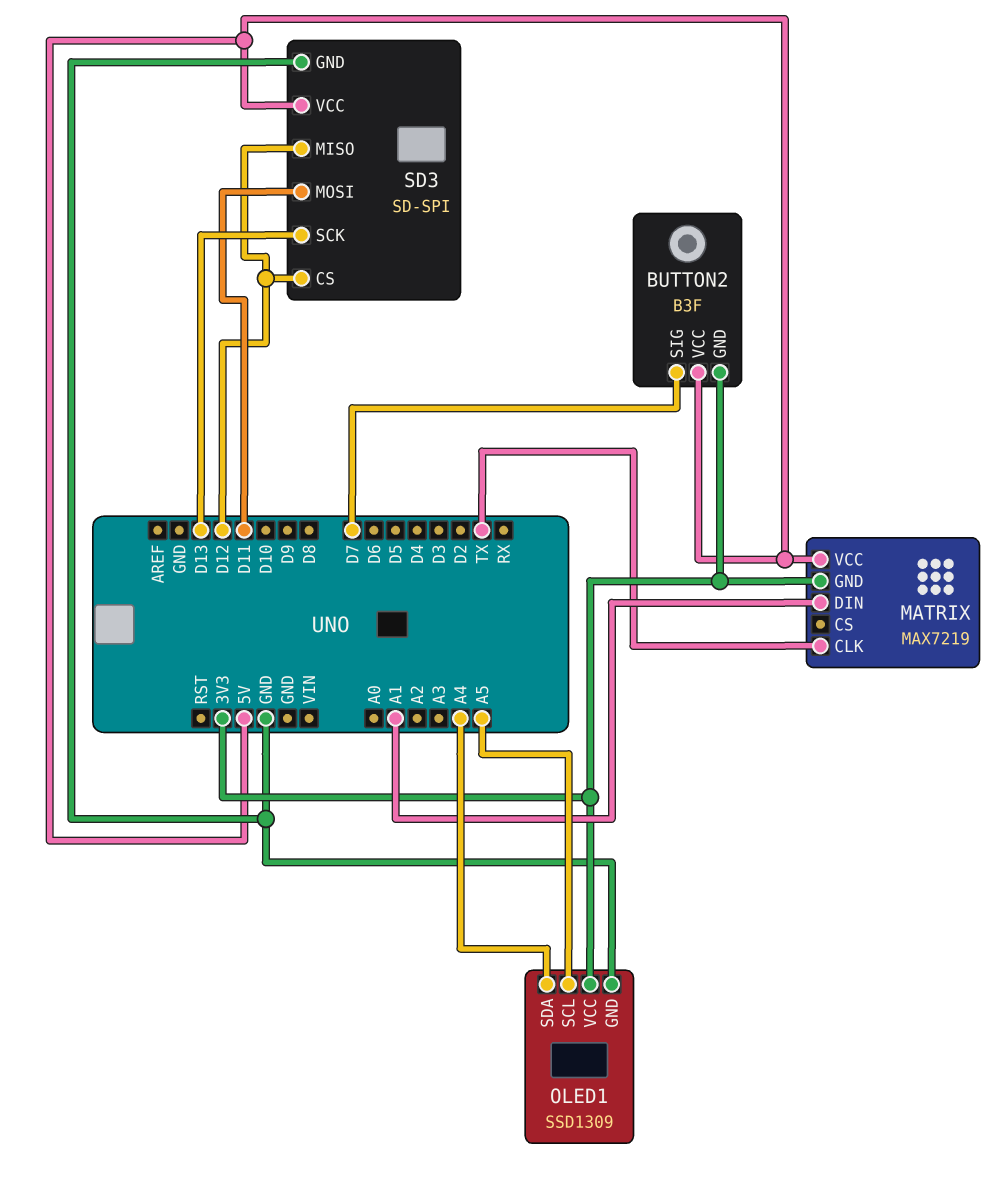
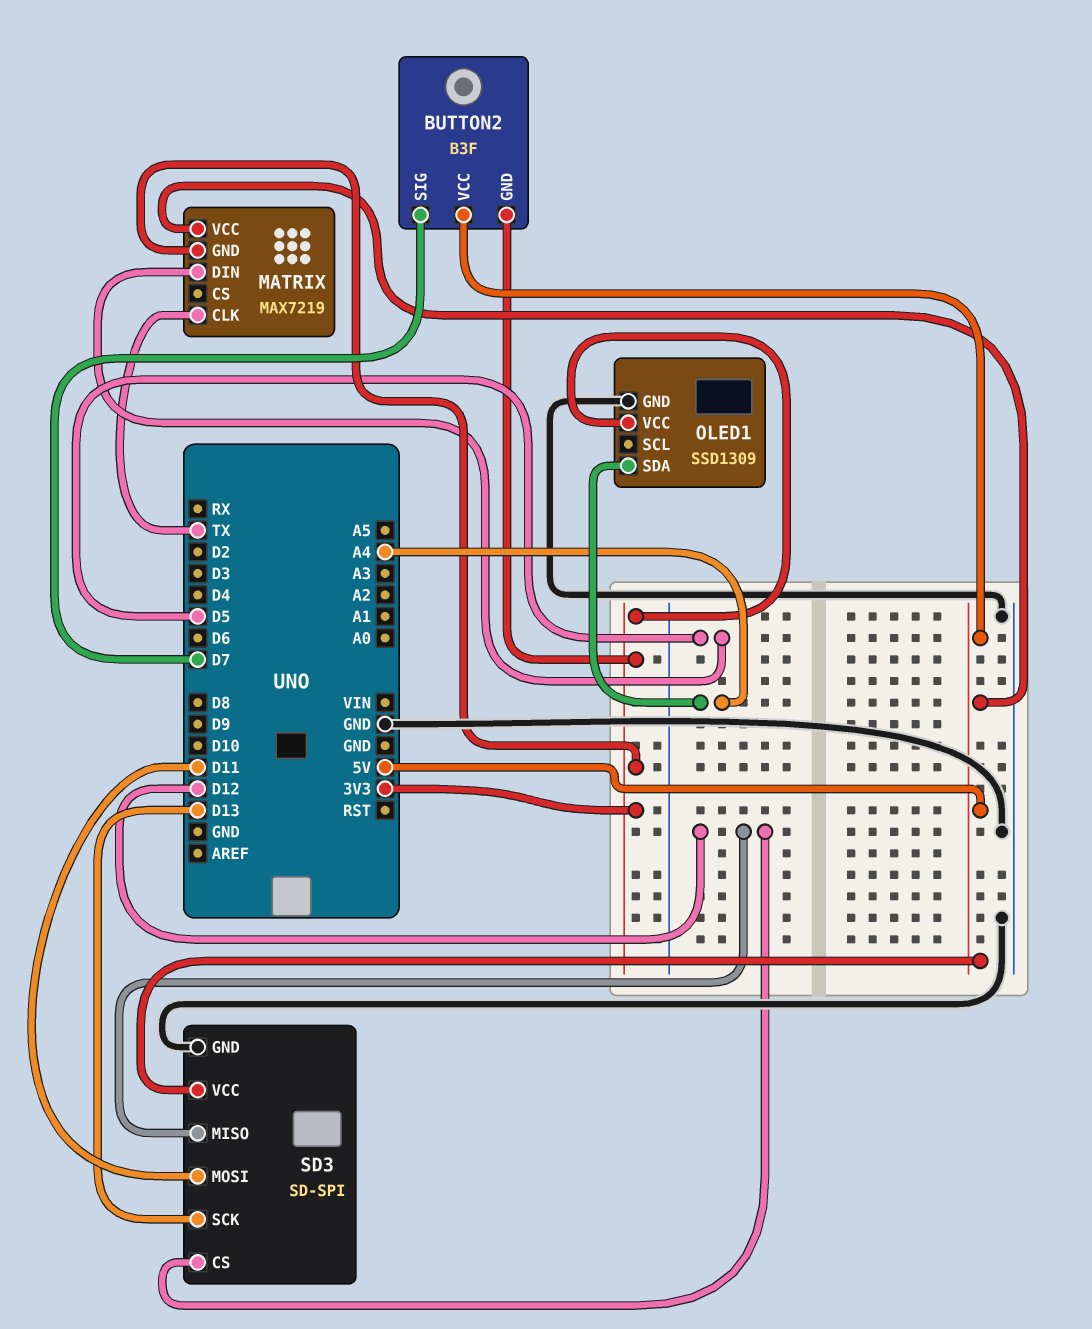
MATRIX pin DIN: A1 -> D5
OLED1 pin SCL: A5 -> none

